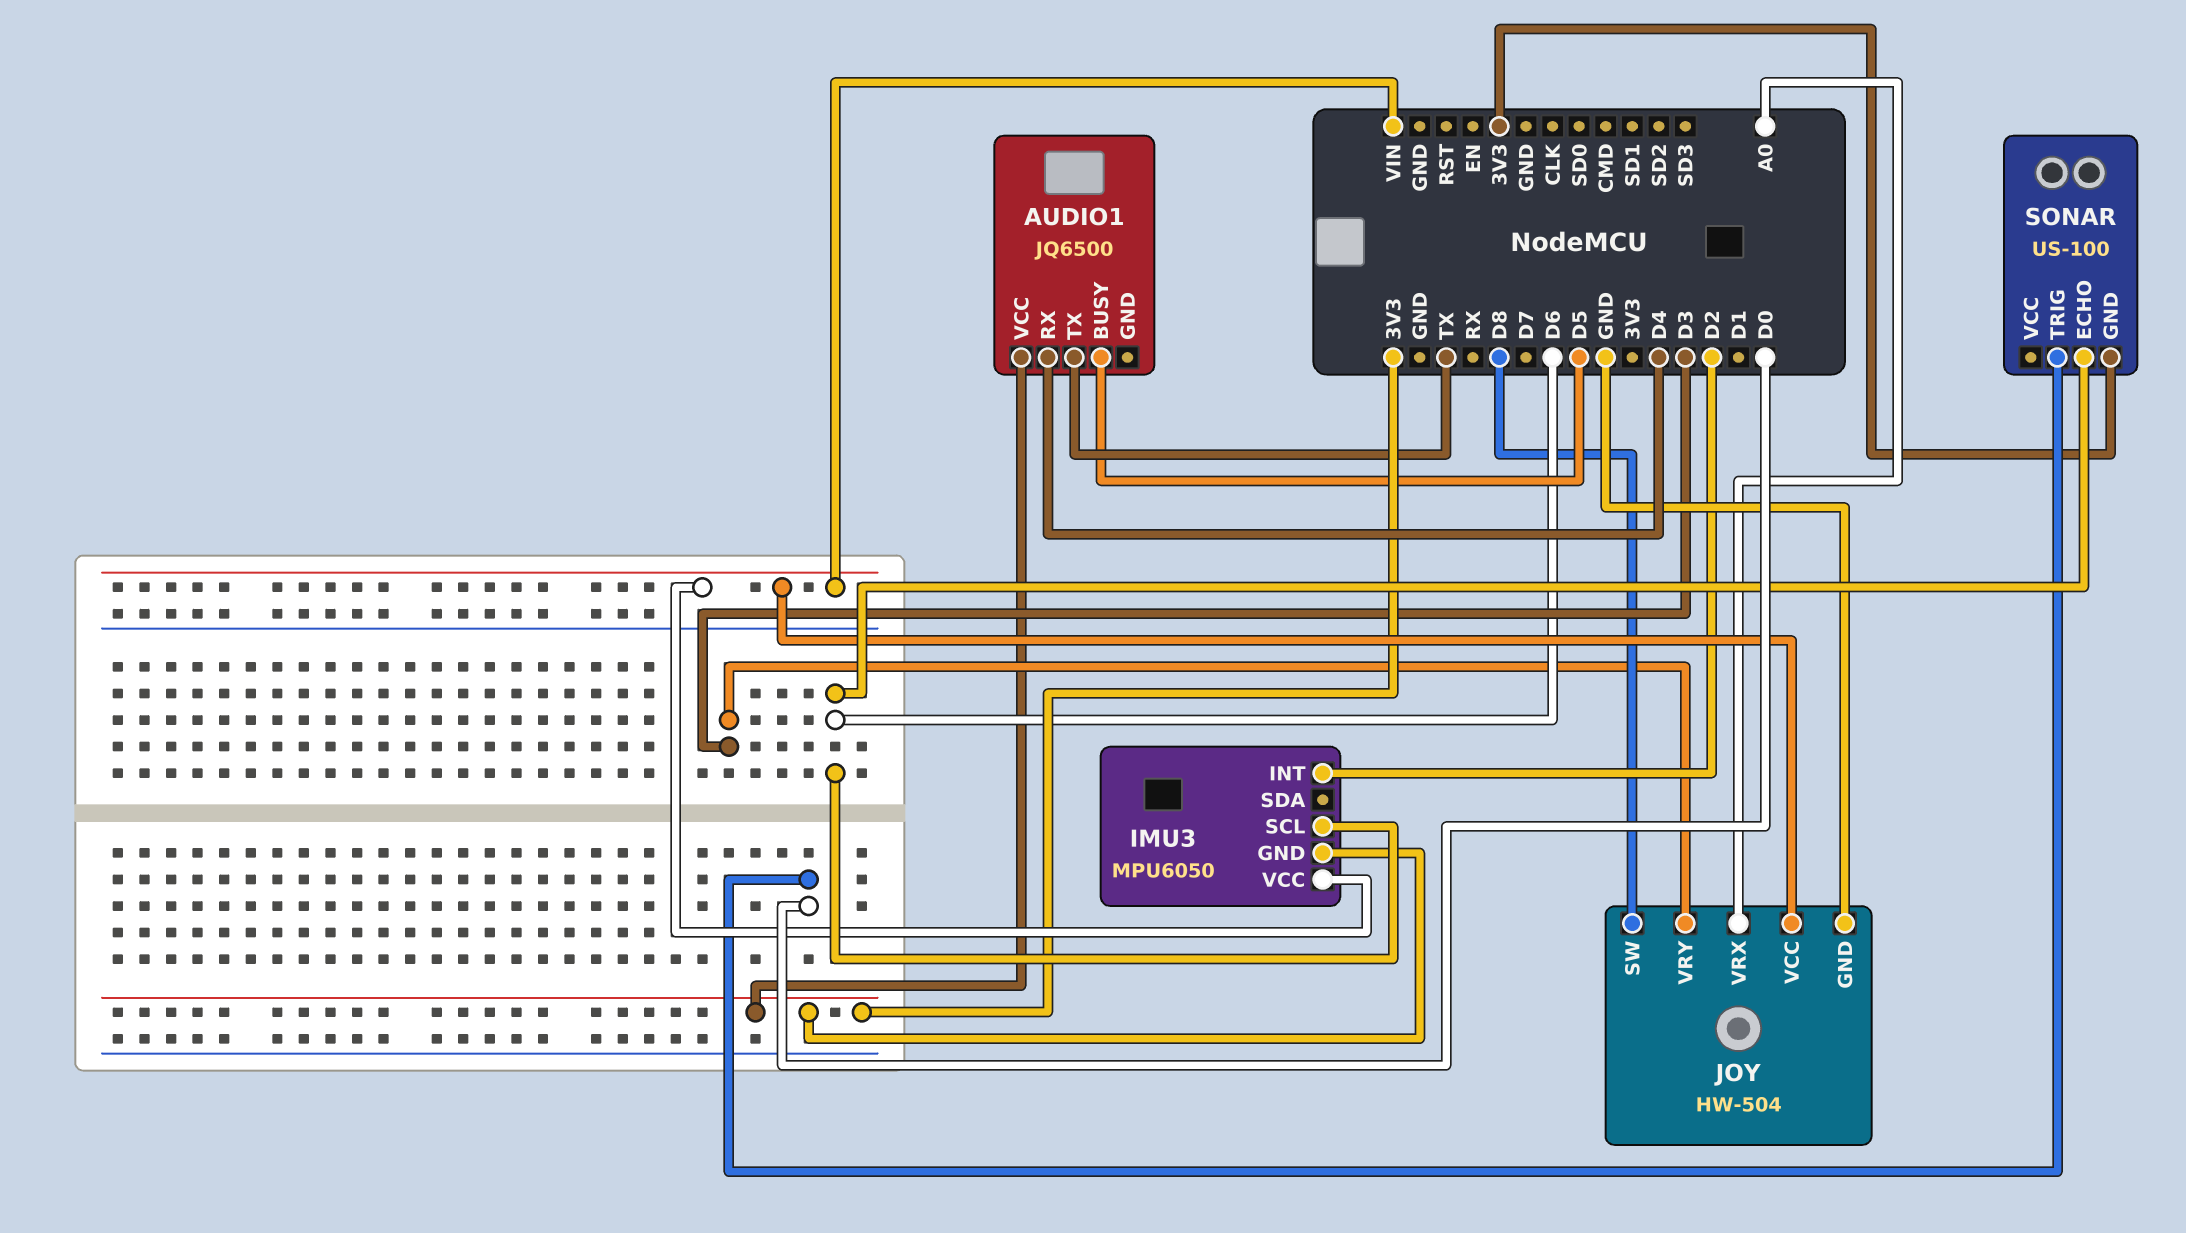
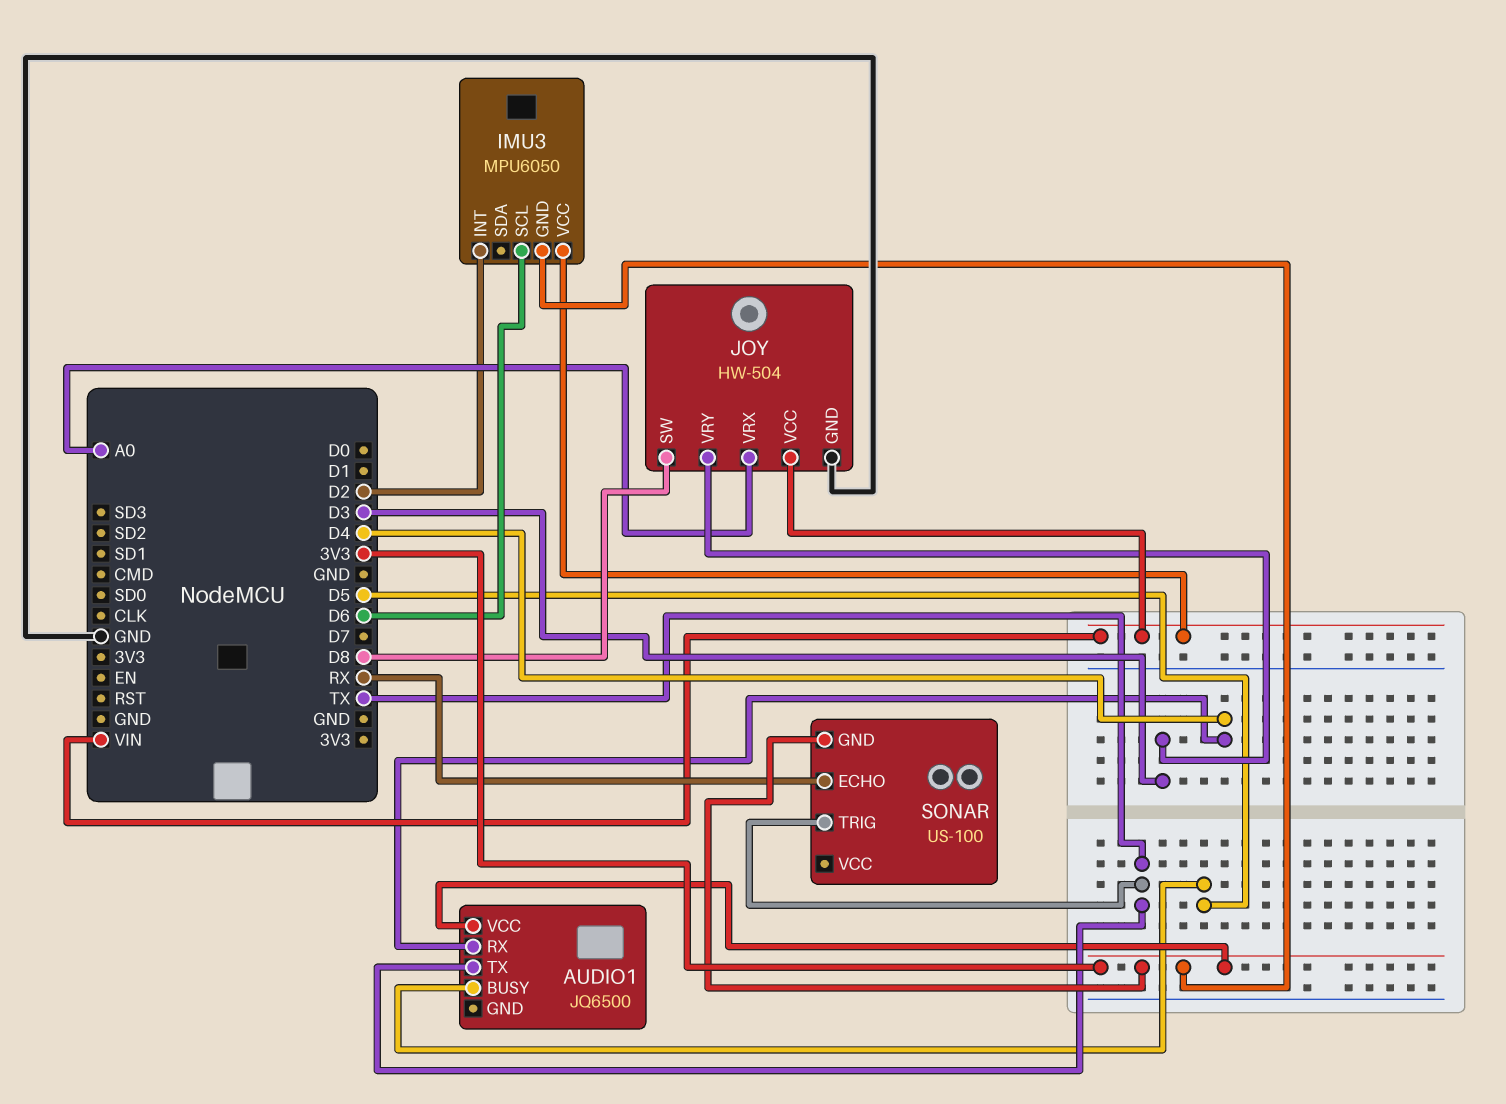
SONAR pin ECHO: D6 -> RX
SONAR pin TRIG: D0 -> TX

